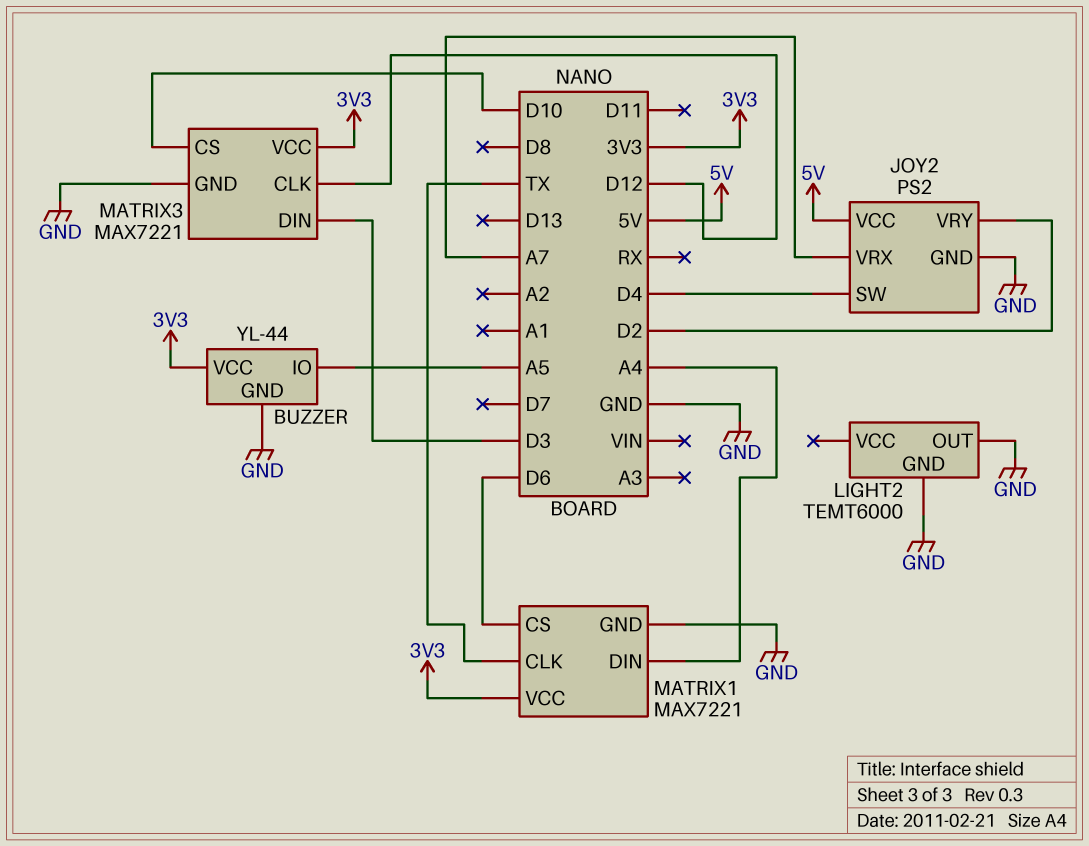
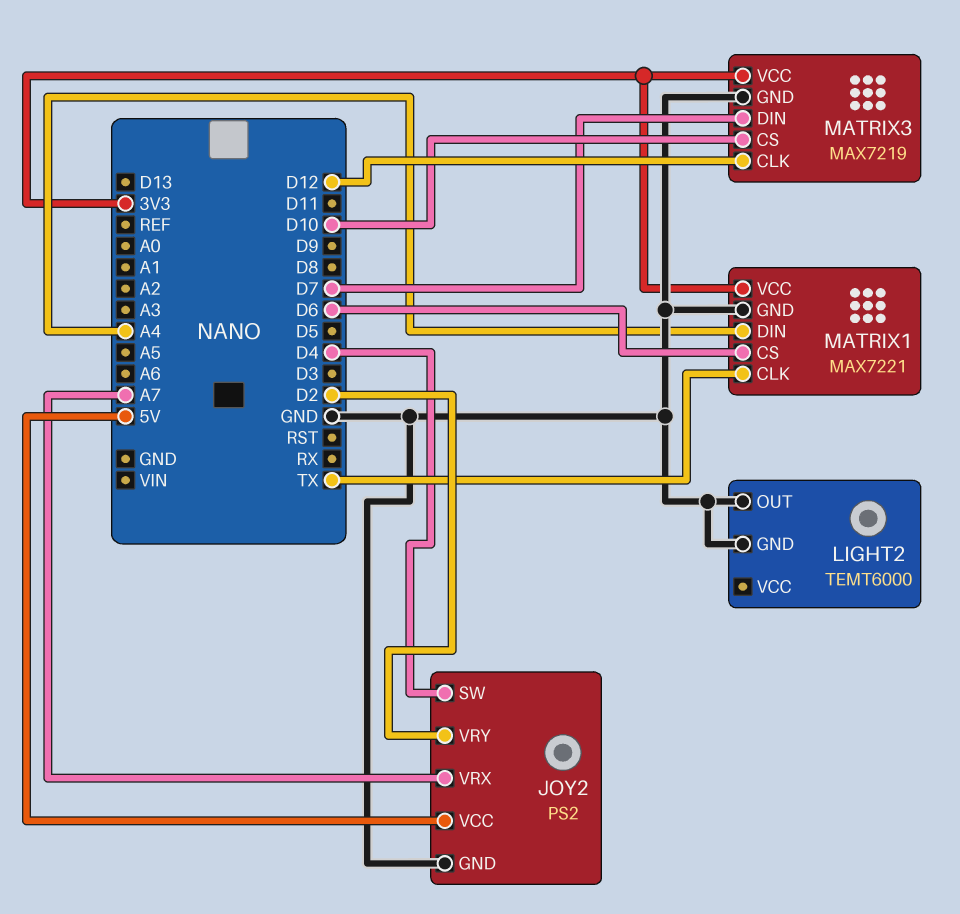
BUZZER: YL-44 -> none
BUZZER pin GND: GND -> none
BUZZER pin IO: A5 -> none
BUZZER pin VCC: 3V3 -> none
MATRIX3: MAX7221 -> MAX7219
MATRIX3 pin DIN: D3 -> D7

